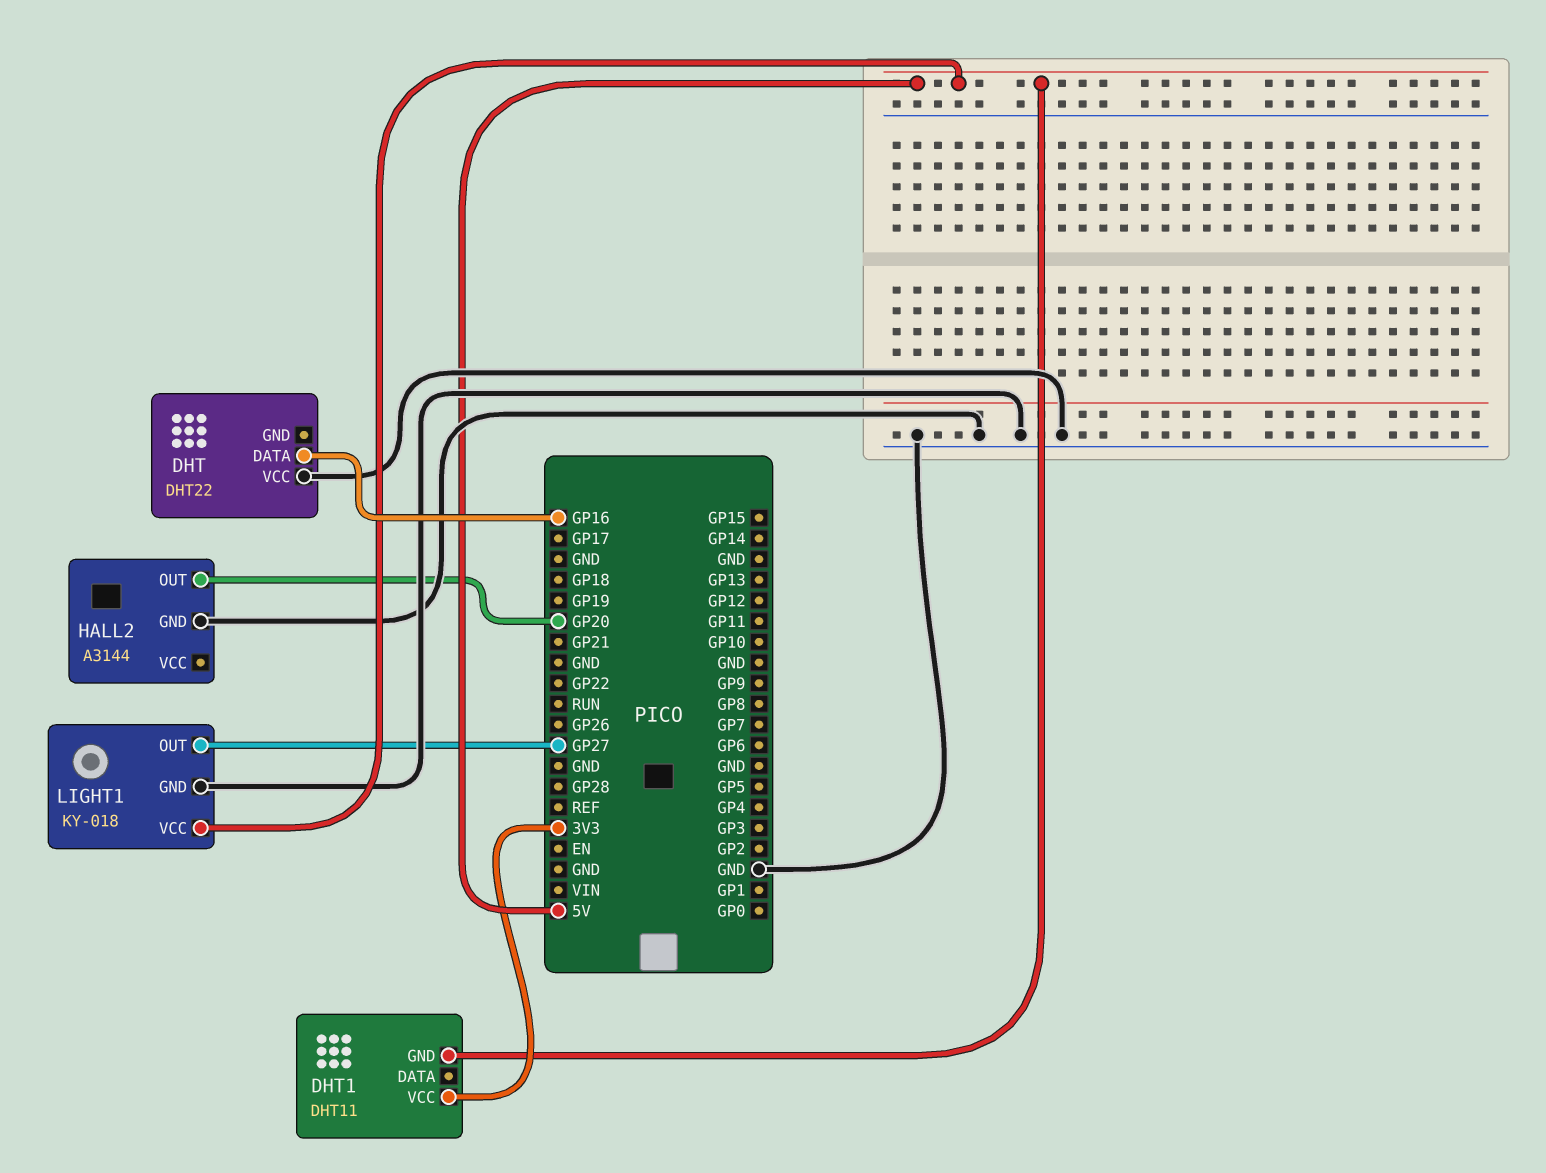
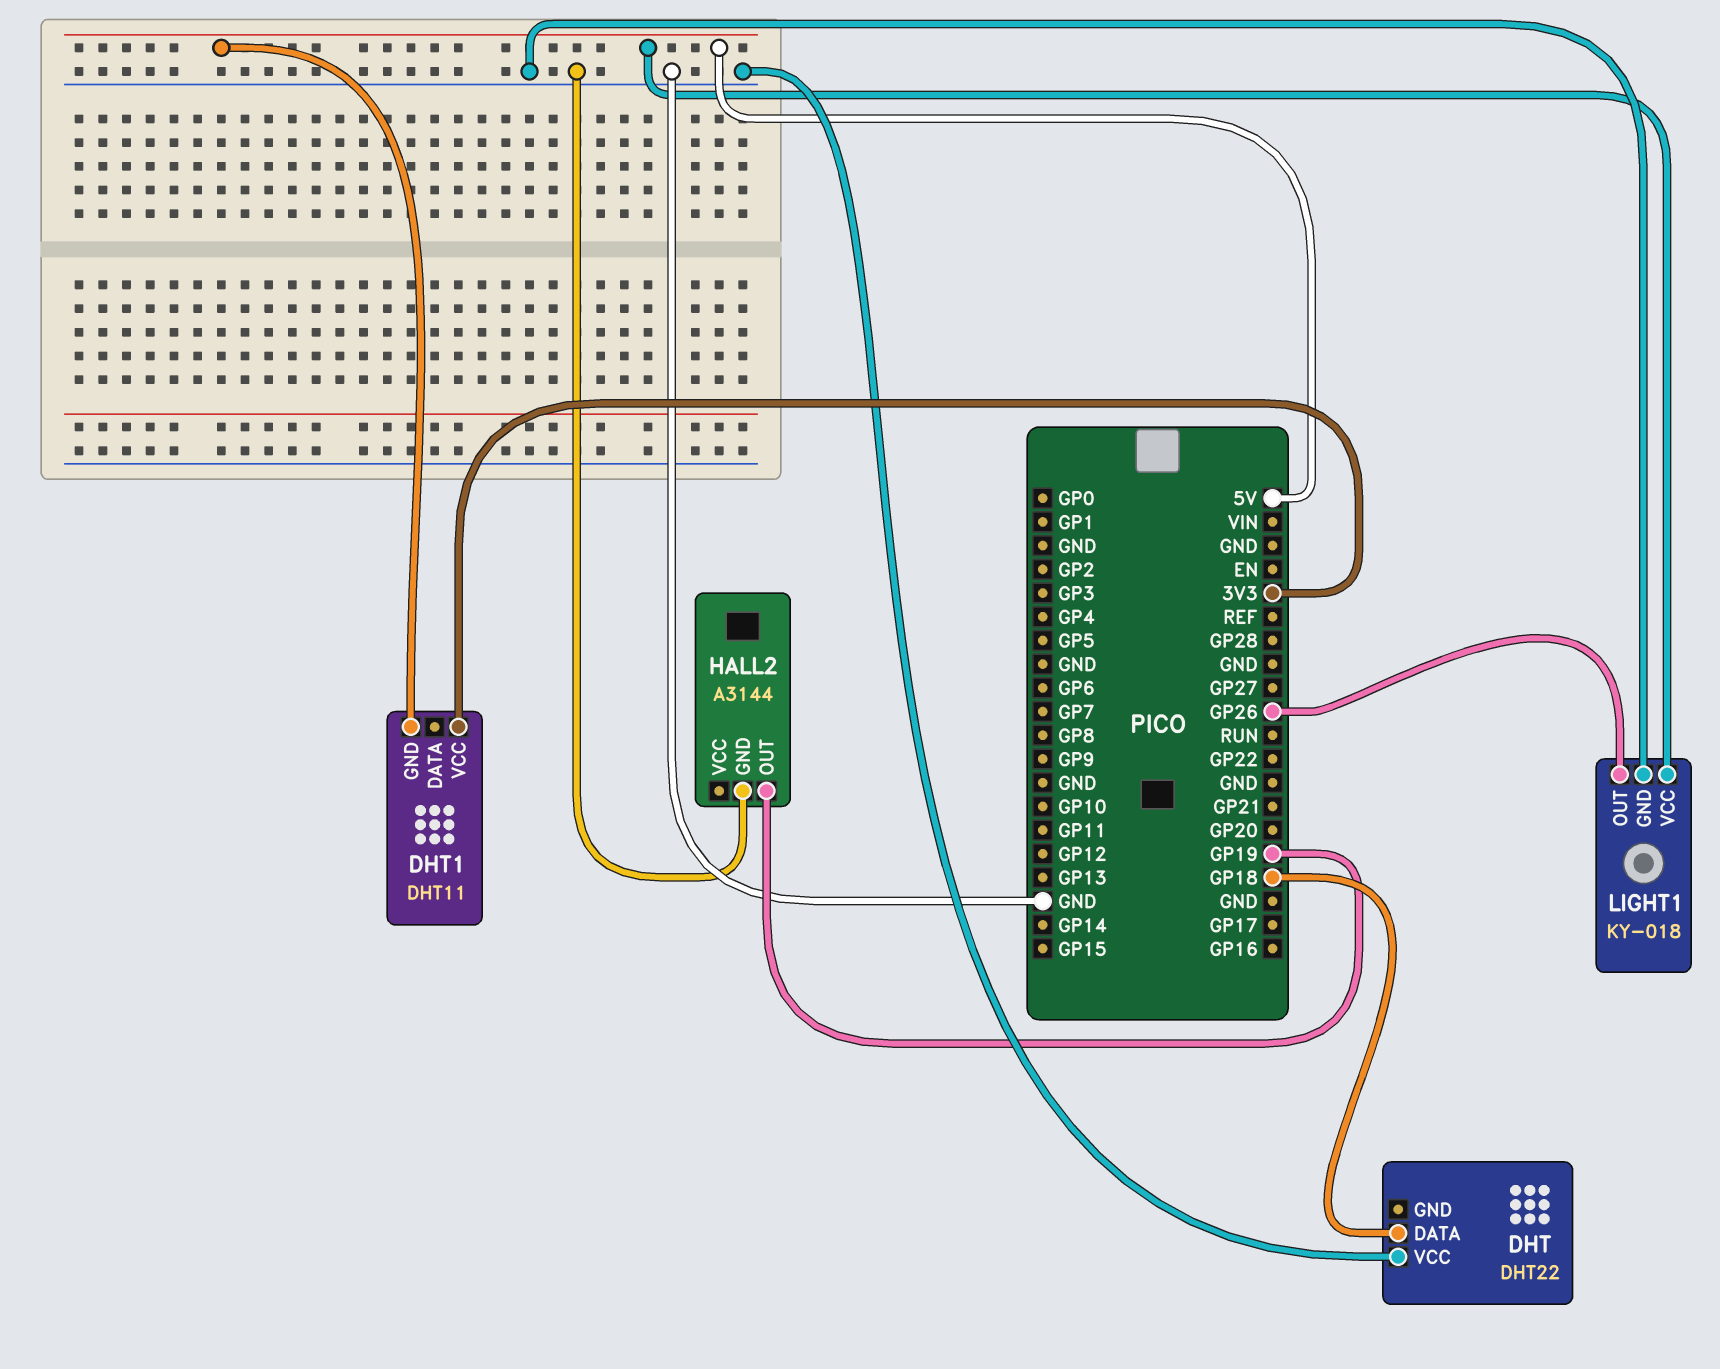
DHT pin DATA: GP16 -> GP18
HALL2 pin OUT: GP20 -> GP19
LIGHT1 pin OUT: GP27 -> GP26

